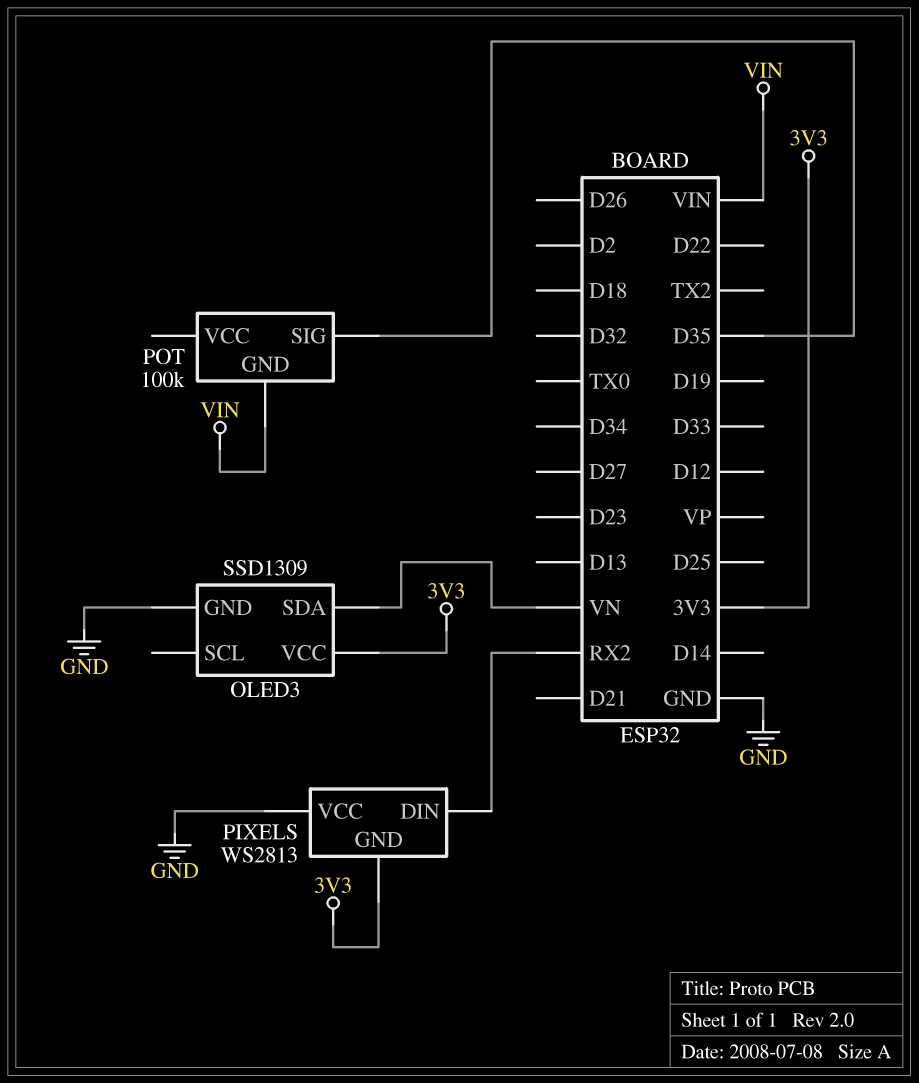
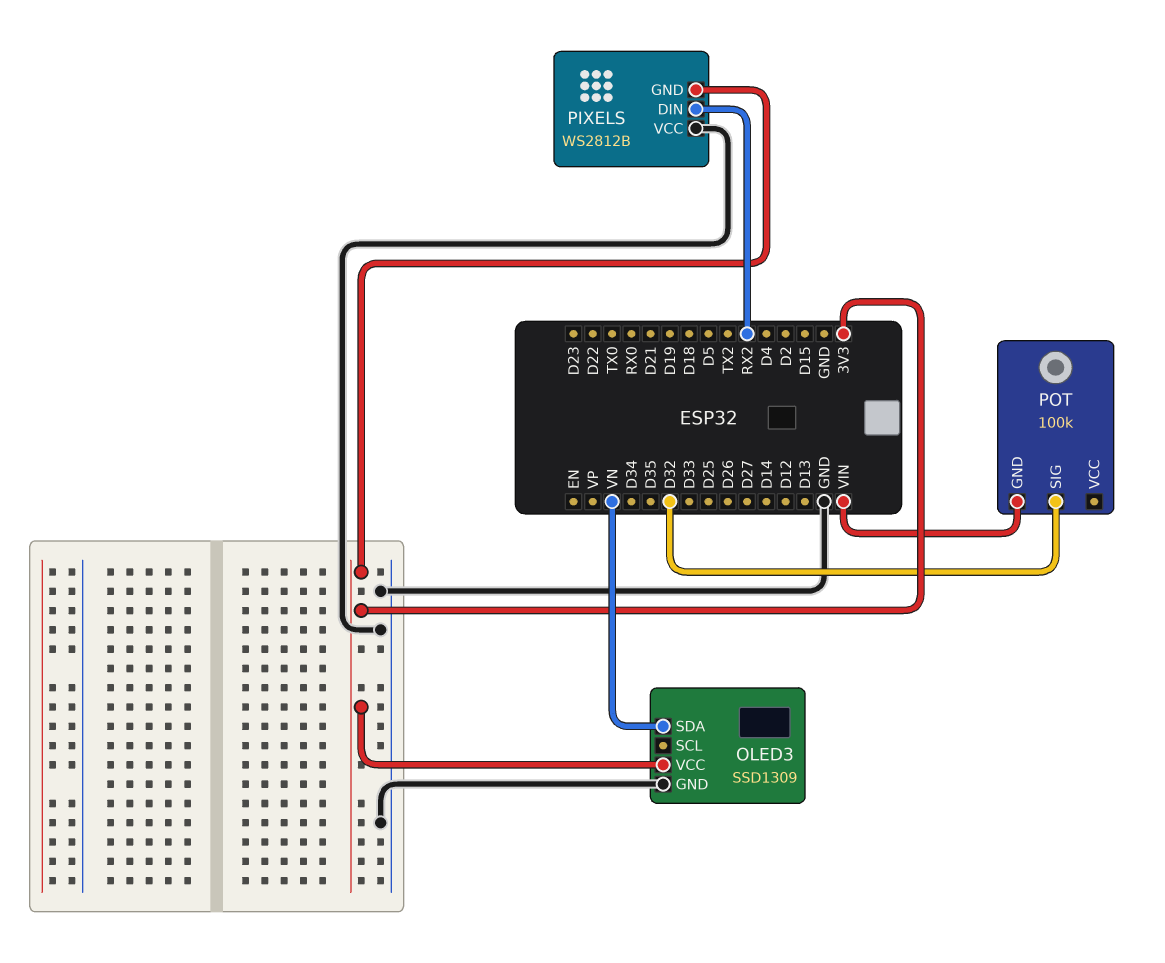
PIXELS: WS2813 -> WS2812B
POT pin SIG: D35 -> D32

